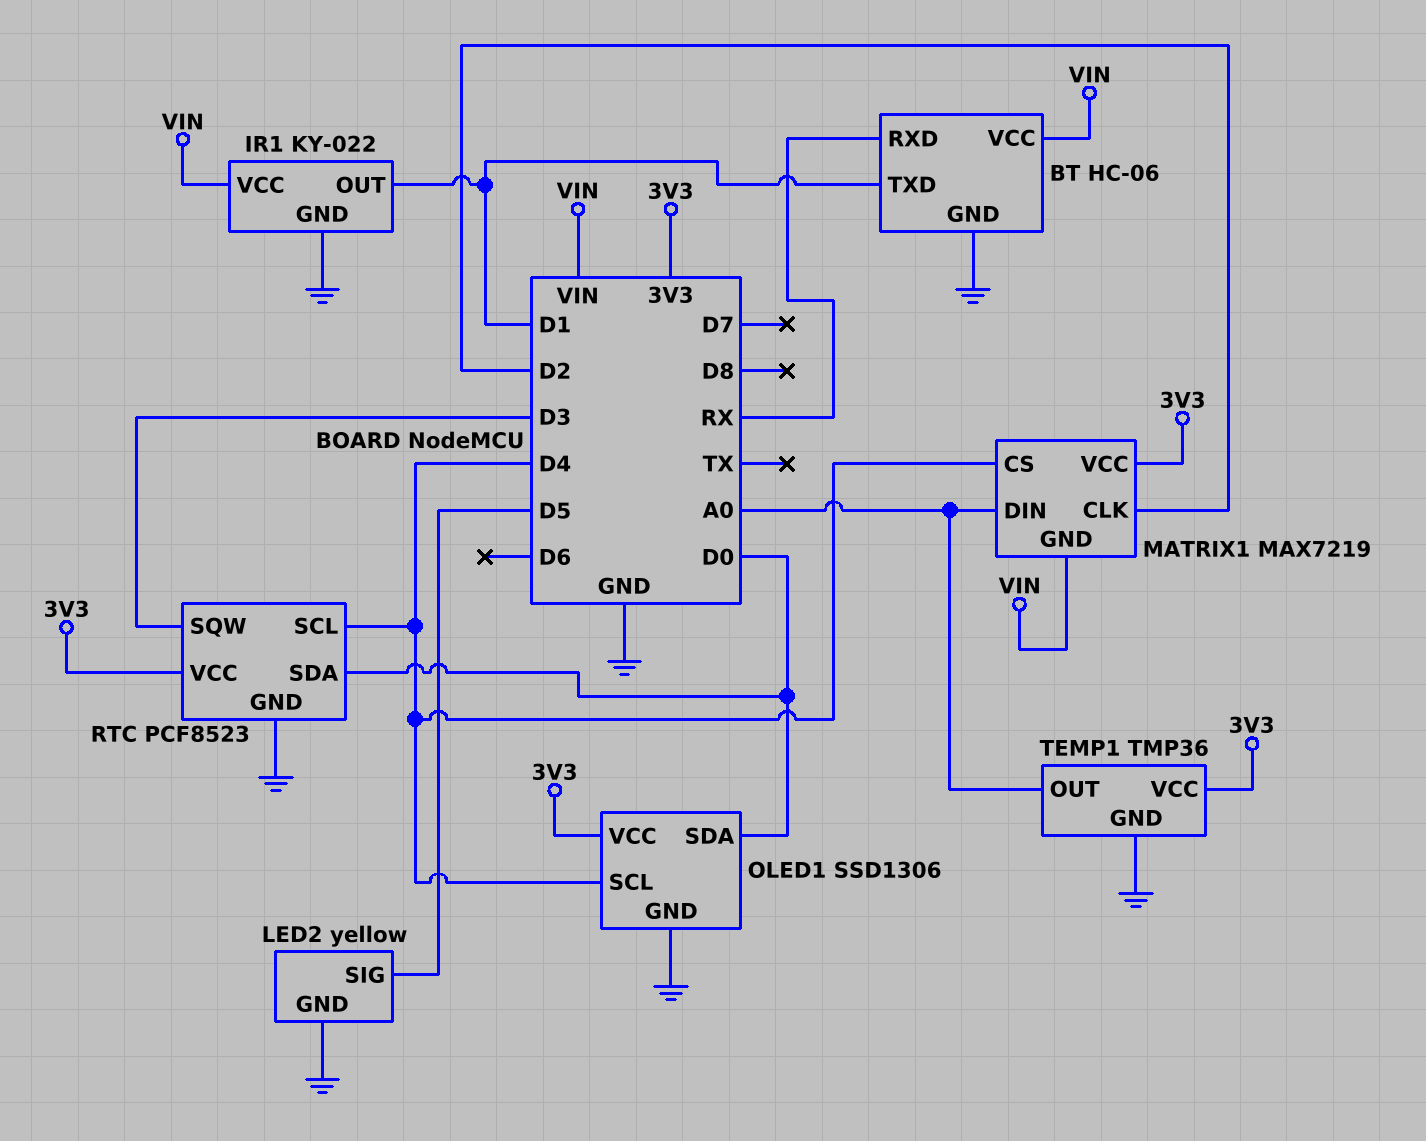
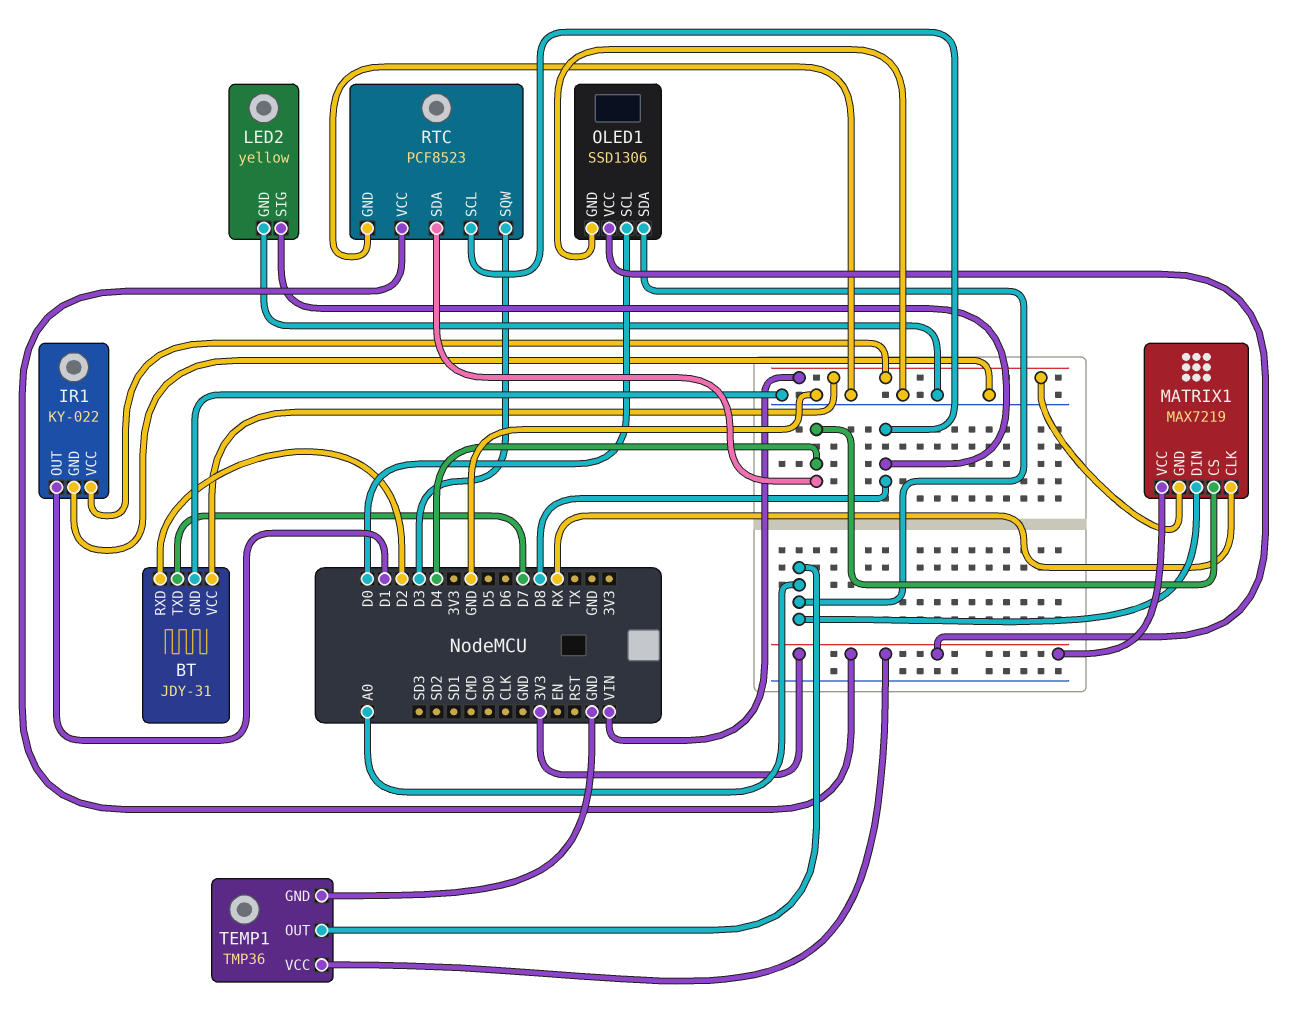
BT: HC-06 -> JDY-31
BT pin RXD: RX -> D2
BT pin TXD: D1 -> D7
LED2 pin SIG: D5 -> D8
MATRIX1 pin CLK: D2 -> RX
OLED1 pin SCL: D4 -> D0
OLED1 pin SDA: D0 -> A0
RTC pin SCL: D4 -> D8
RTC pin SDA: D0 -> D4

